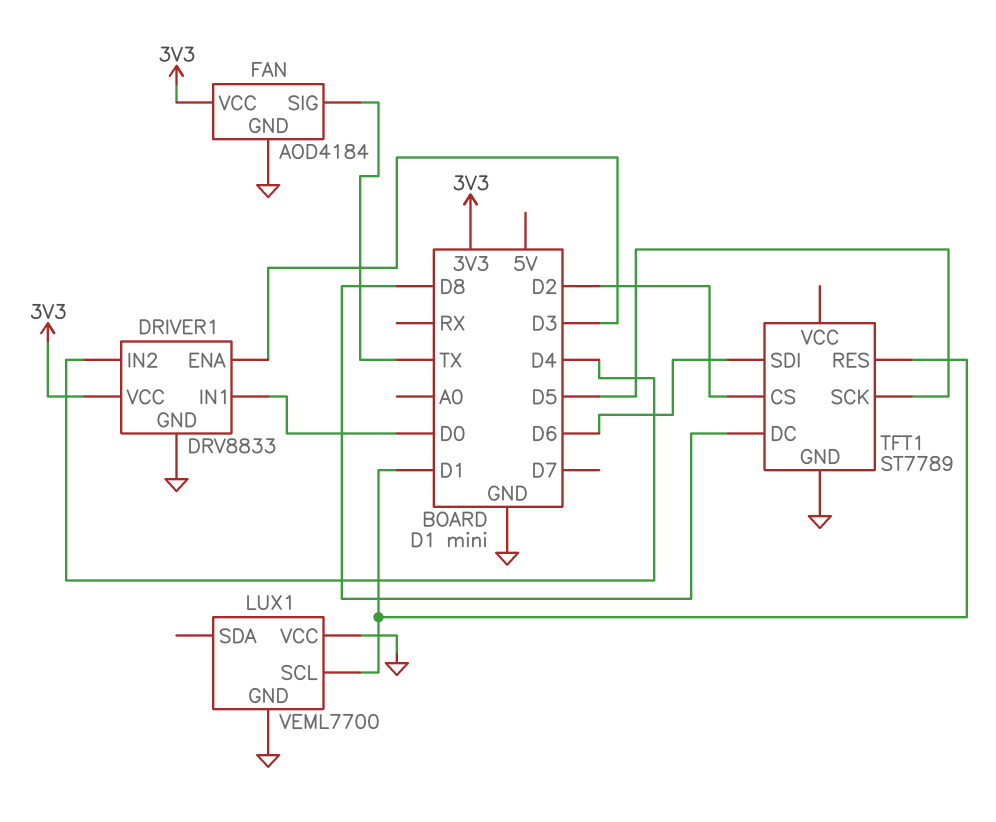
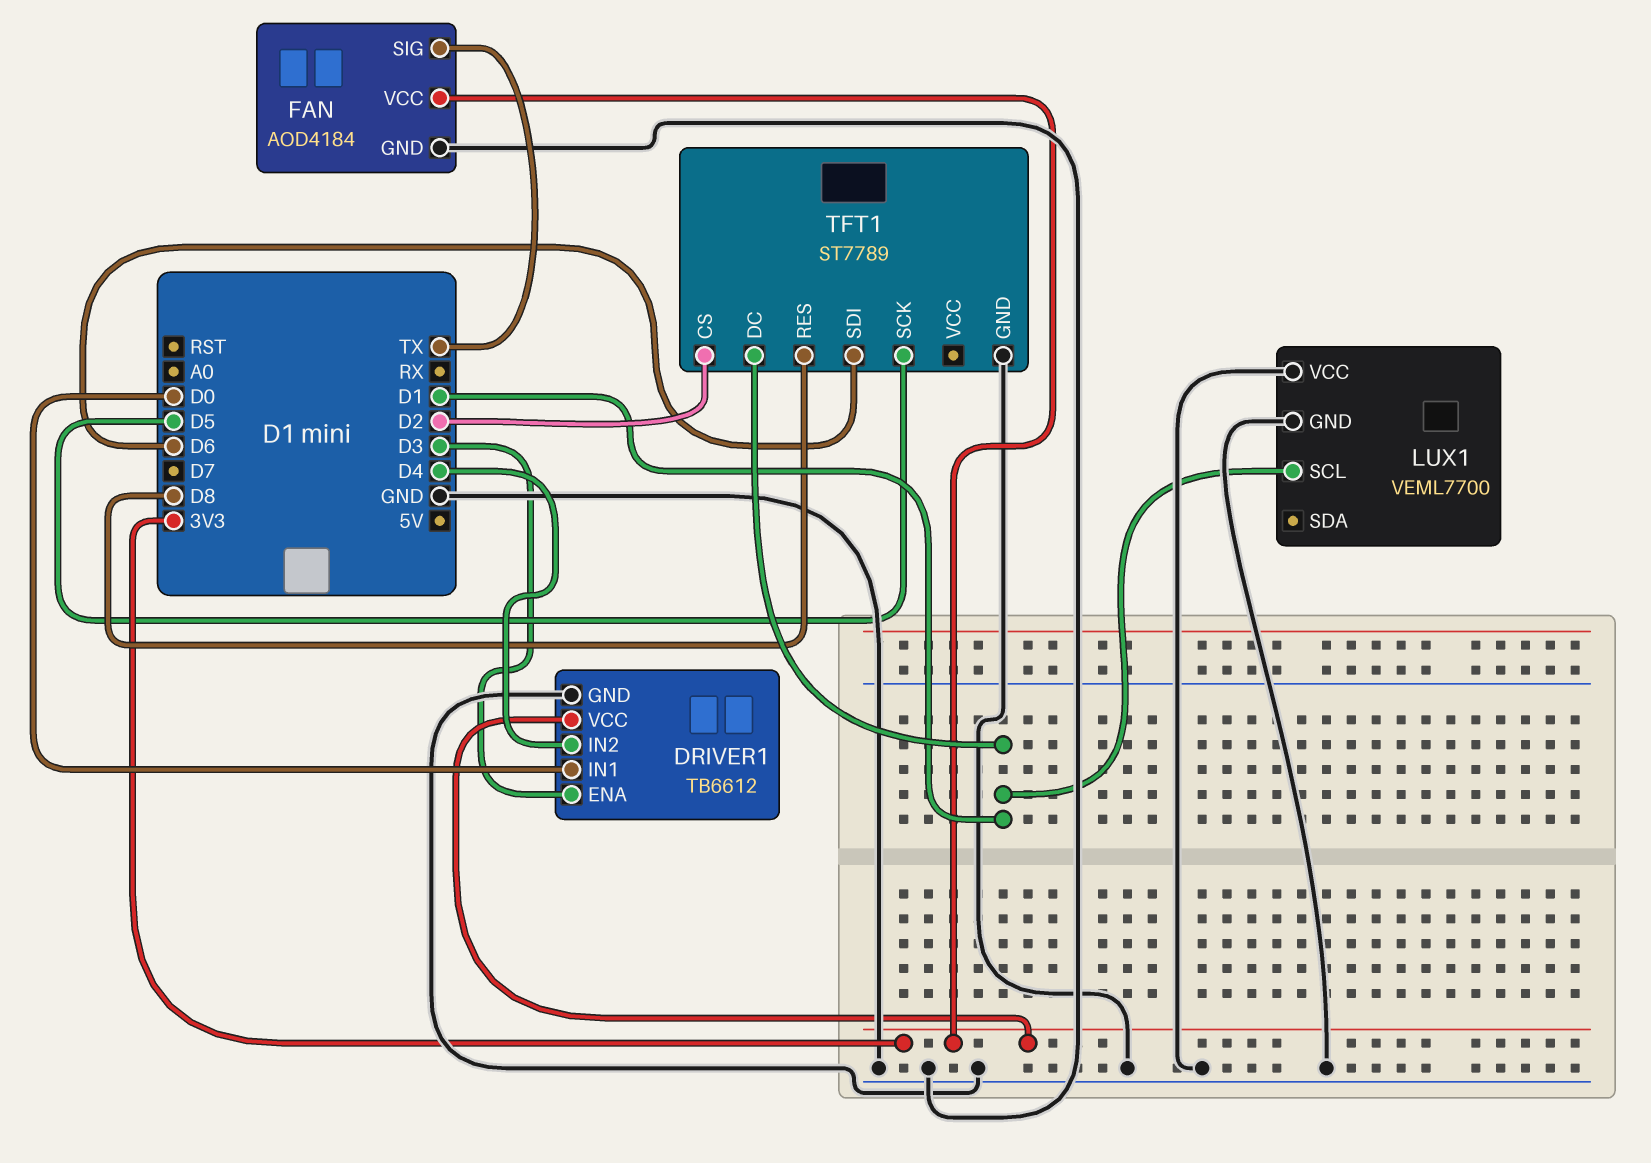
DRIVER1: DRV8833 -> TB6612
TFT1 pin DC: D8 -> D1
TFT1 pin RES: D1 -> D8

